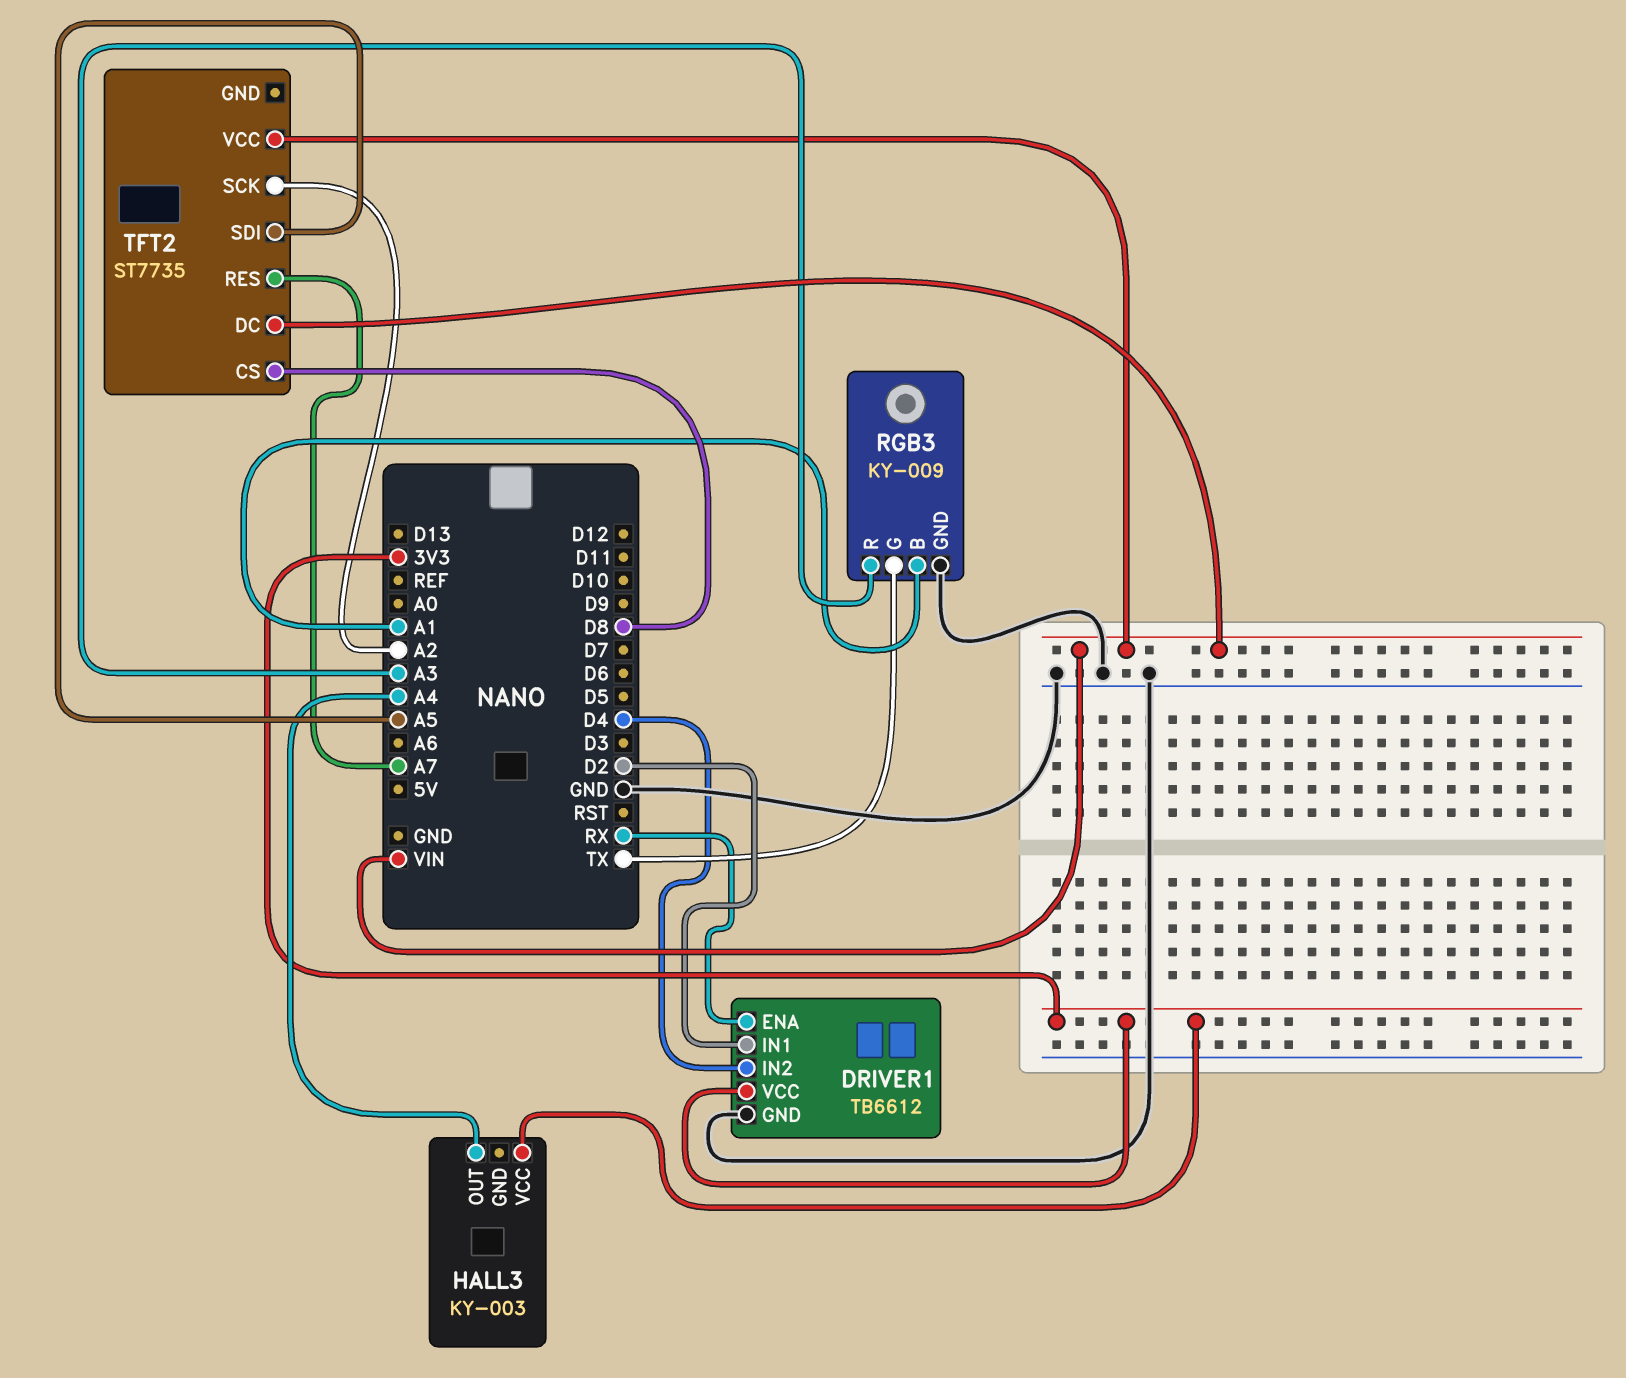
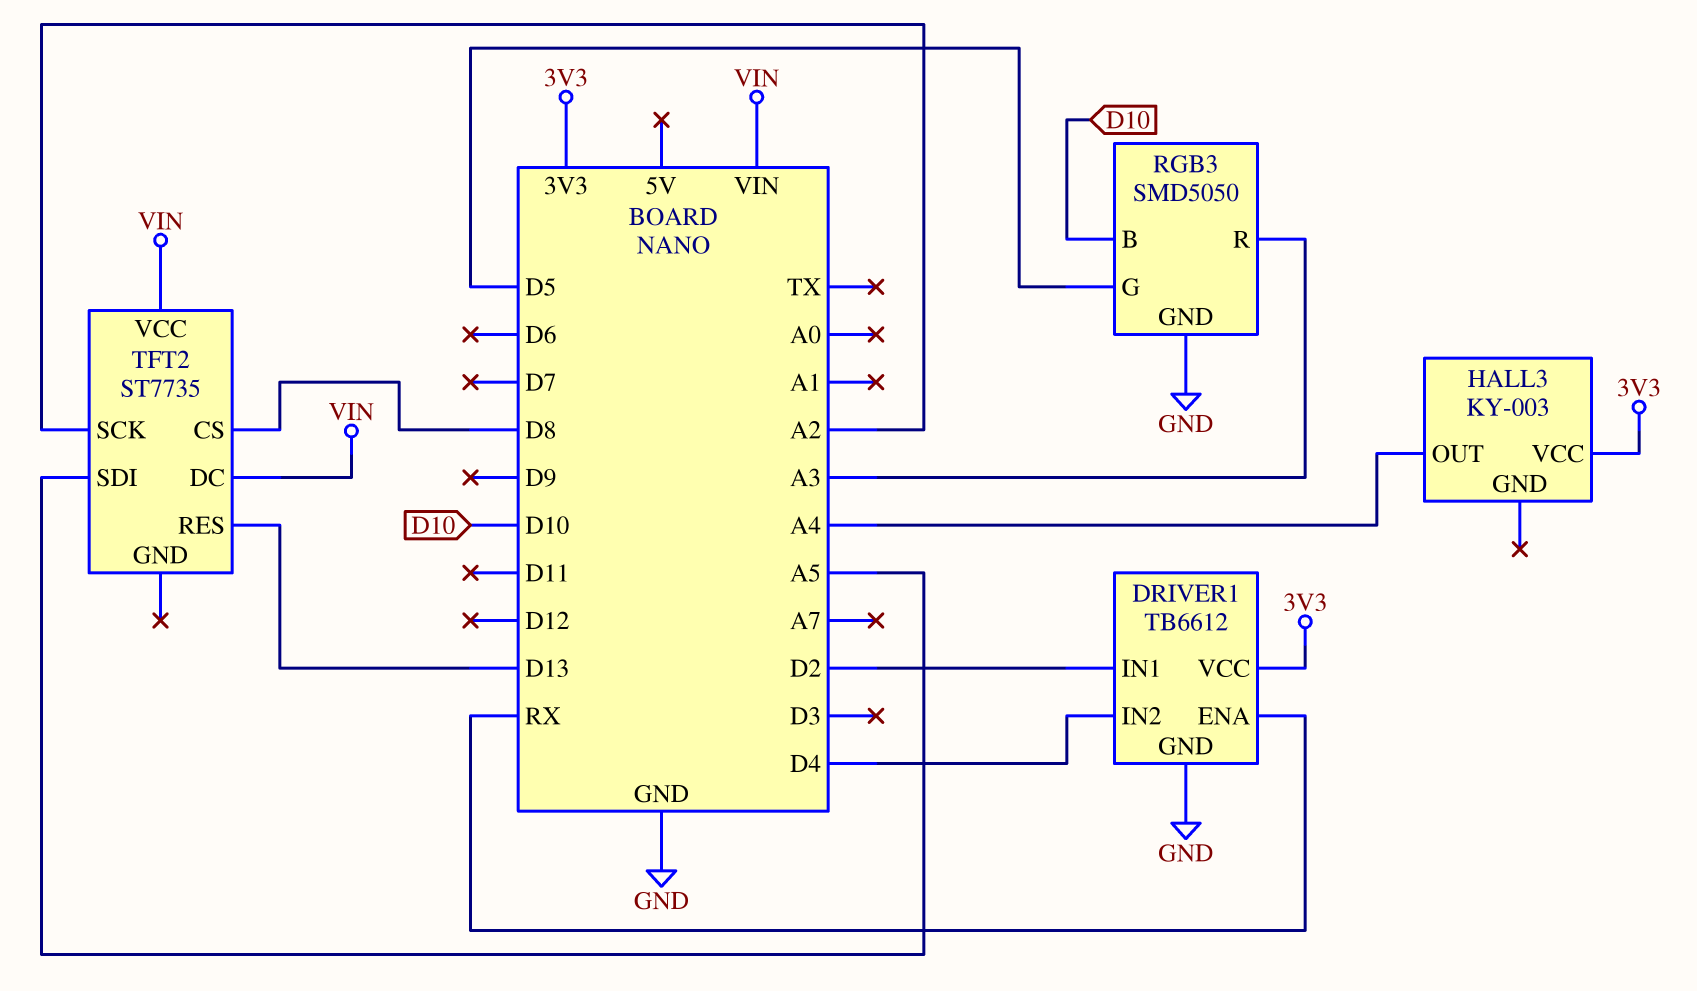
RGB3: KY-009 -> SMD5050
RGB3 pin B: A1 -> D10
RGB3 pin G: TX -> D5
TFT2 pin RES: A7 -> D13

